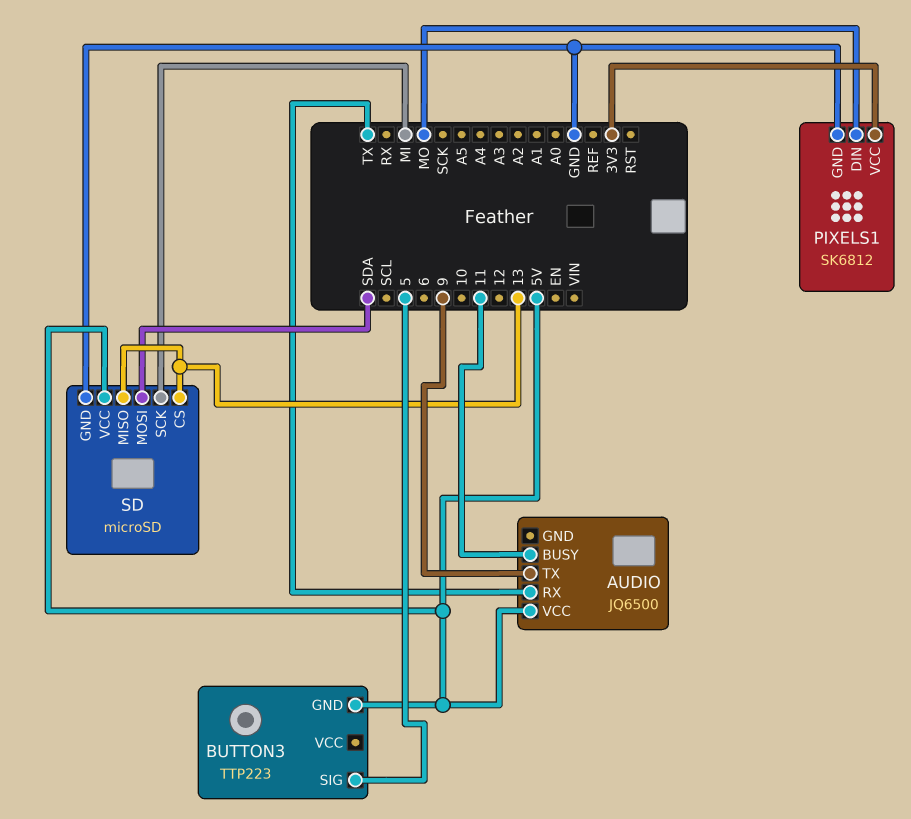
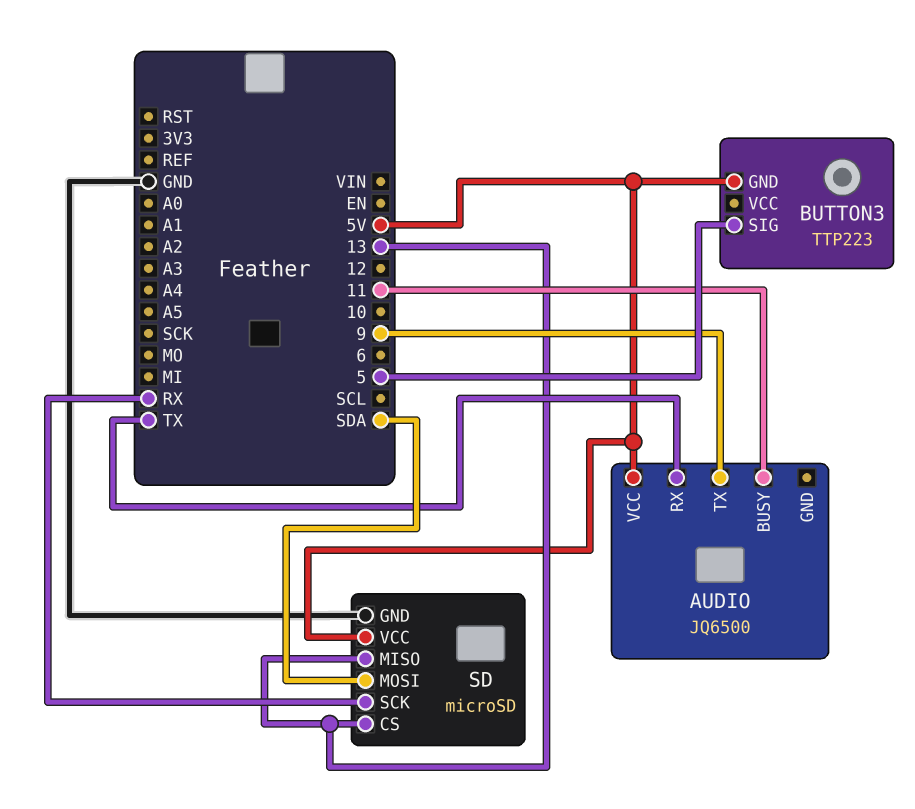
PIXELS1: SK6812 -> none
PIXELS1 pin DIN: MO -> none
PIXELS1 pin GND: GND -> none
PIXELS1 pin VCC: 3V3 -> none
SD pin SCK: MI -> RX

